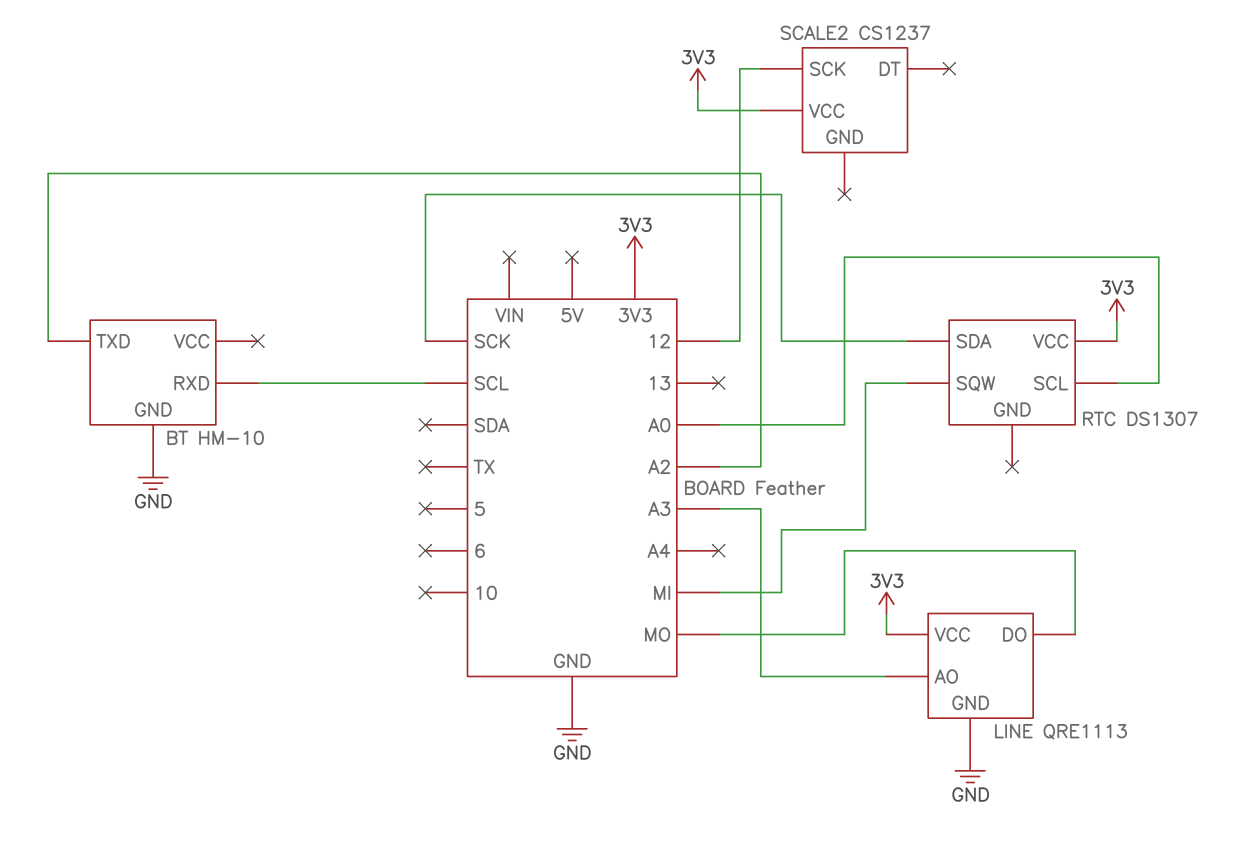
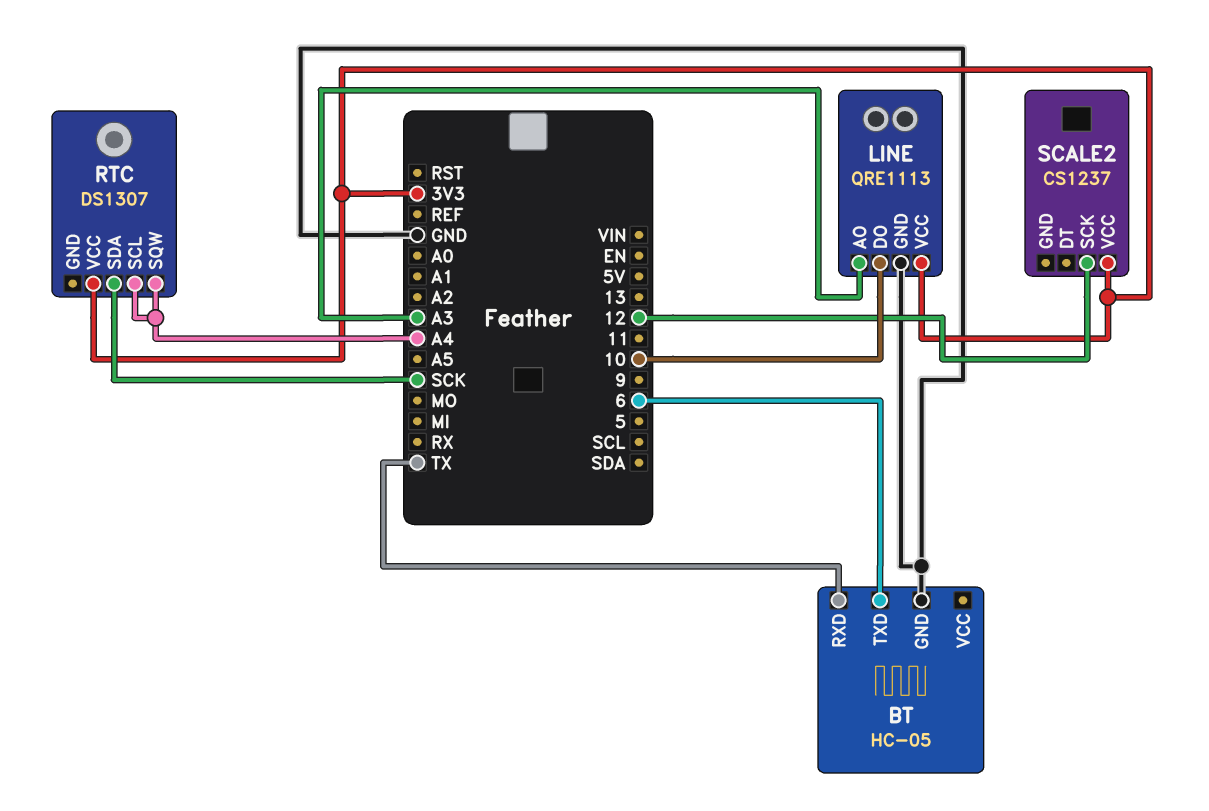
BT: HM-10 -> HC-05
BT pin RXD: SCL -> TX
BT pin TXD: A2 -> 6
LINE pin DO: MO -> 10
RTC pin SCL: A0 -> A4
RTC pin SQW: MI -> A4

